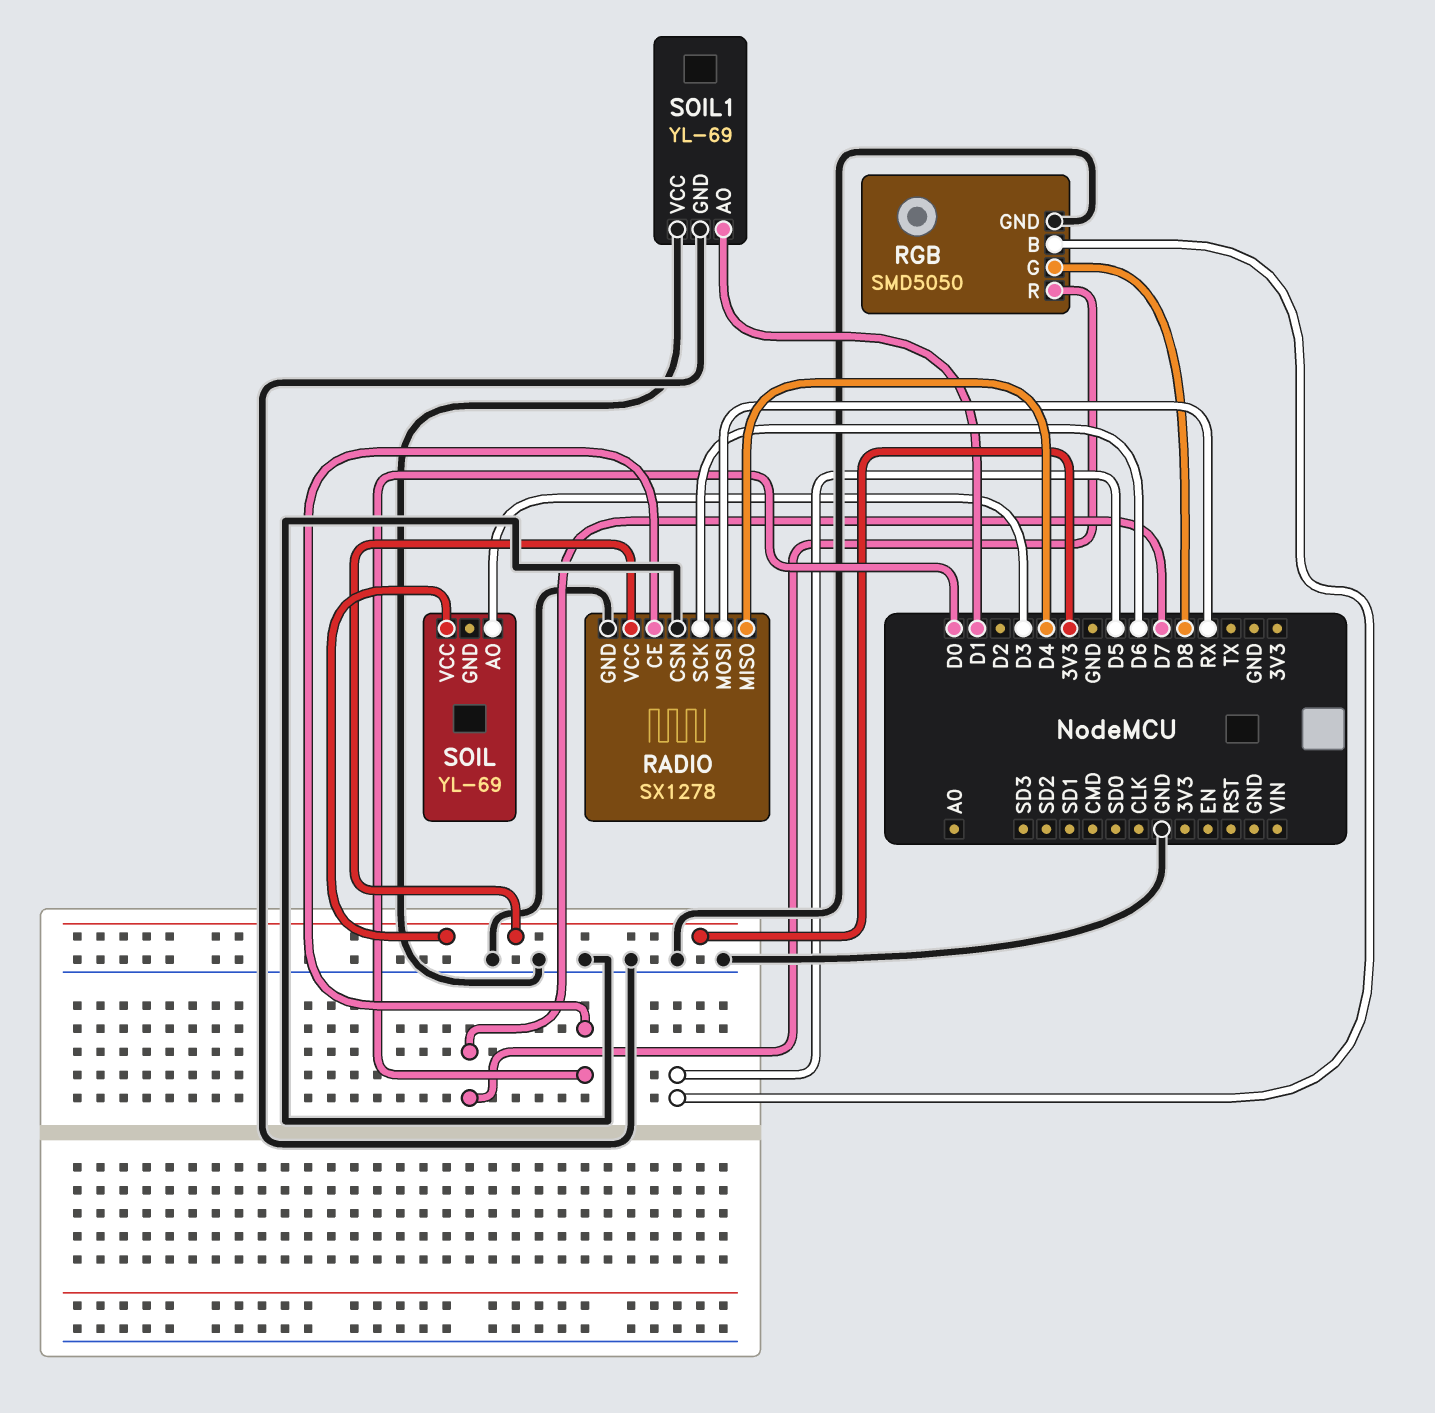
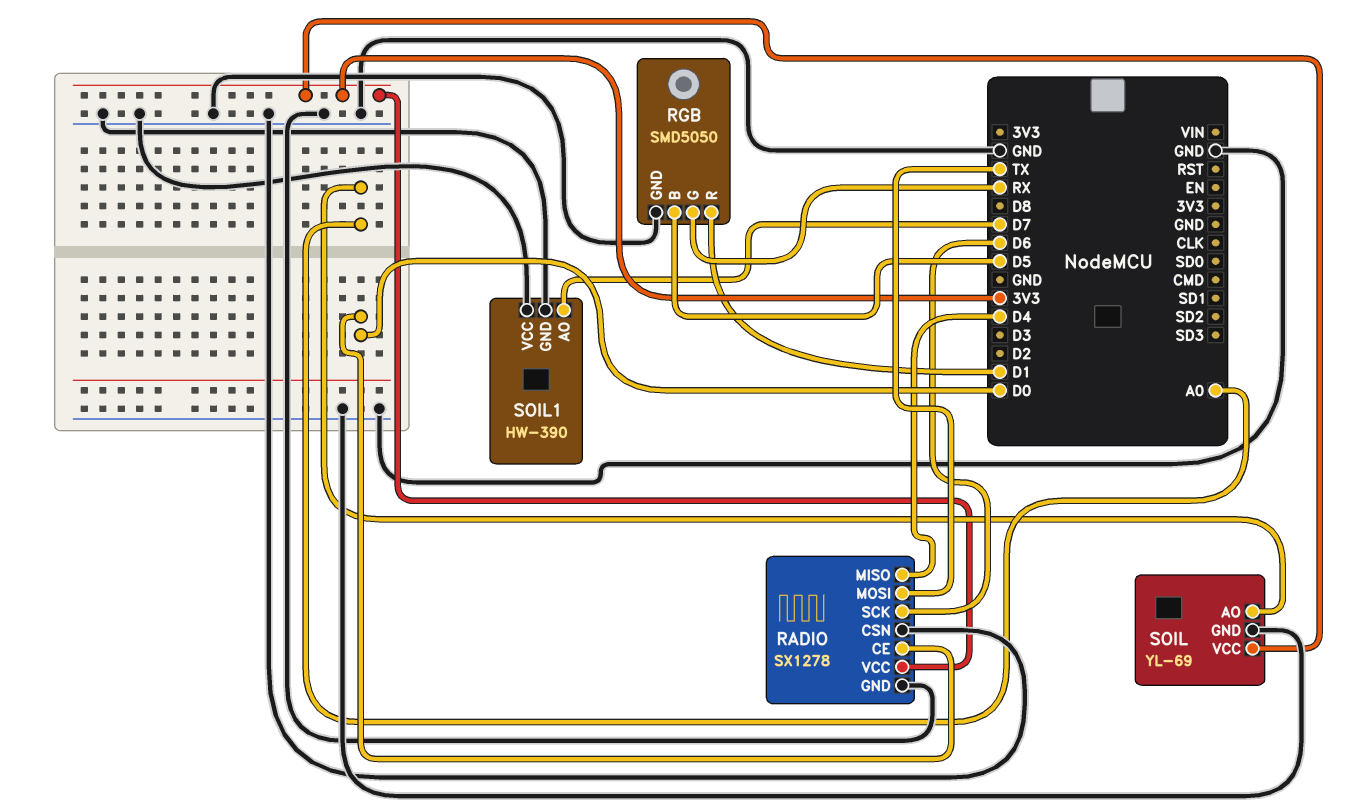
RADIO pin MOSI: RX -> TX
RGB pin G: D8 -> RX
RGB pin R: D7 -> D1
SOIL pin AO: D3 -> A0
SOIL pin GND: none -> GND
SOIL1: YL-69 -> HW-390
SOIL1 pin AO: D1 -> D7

